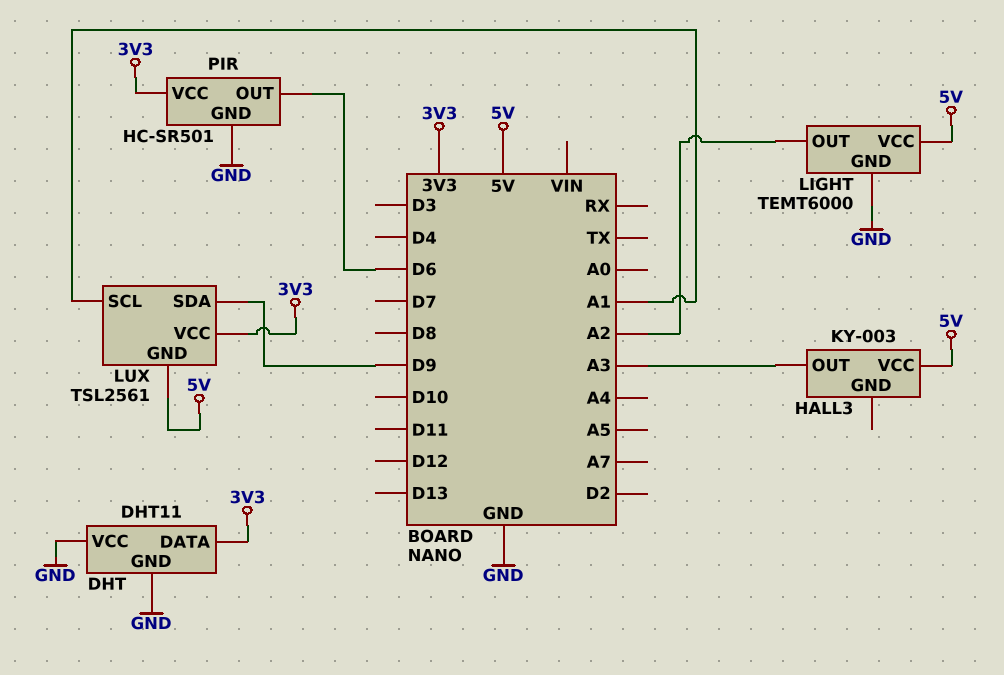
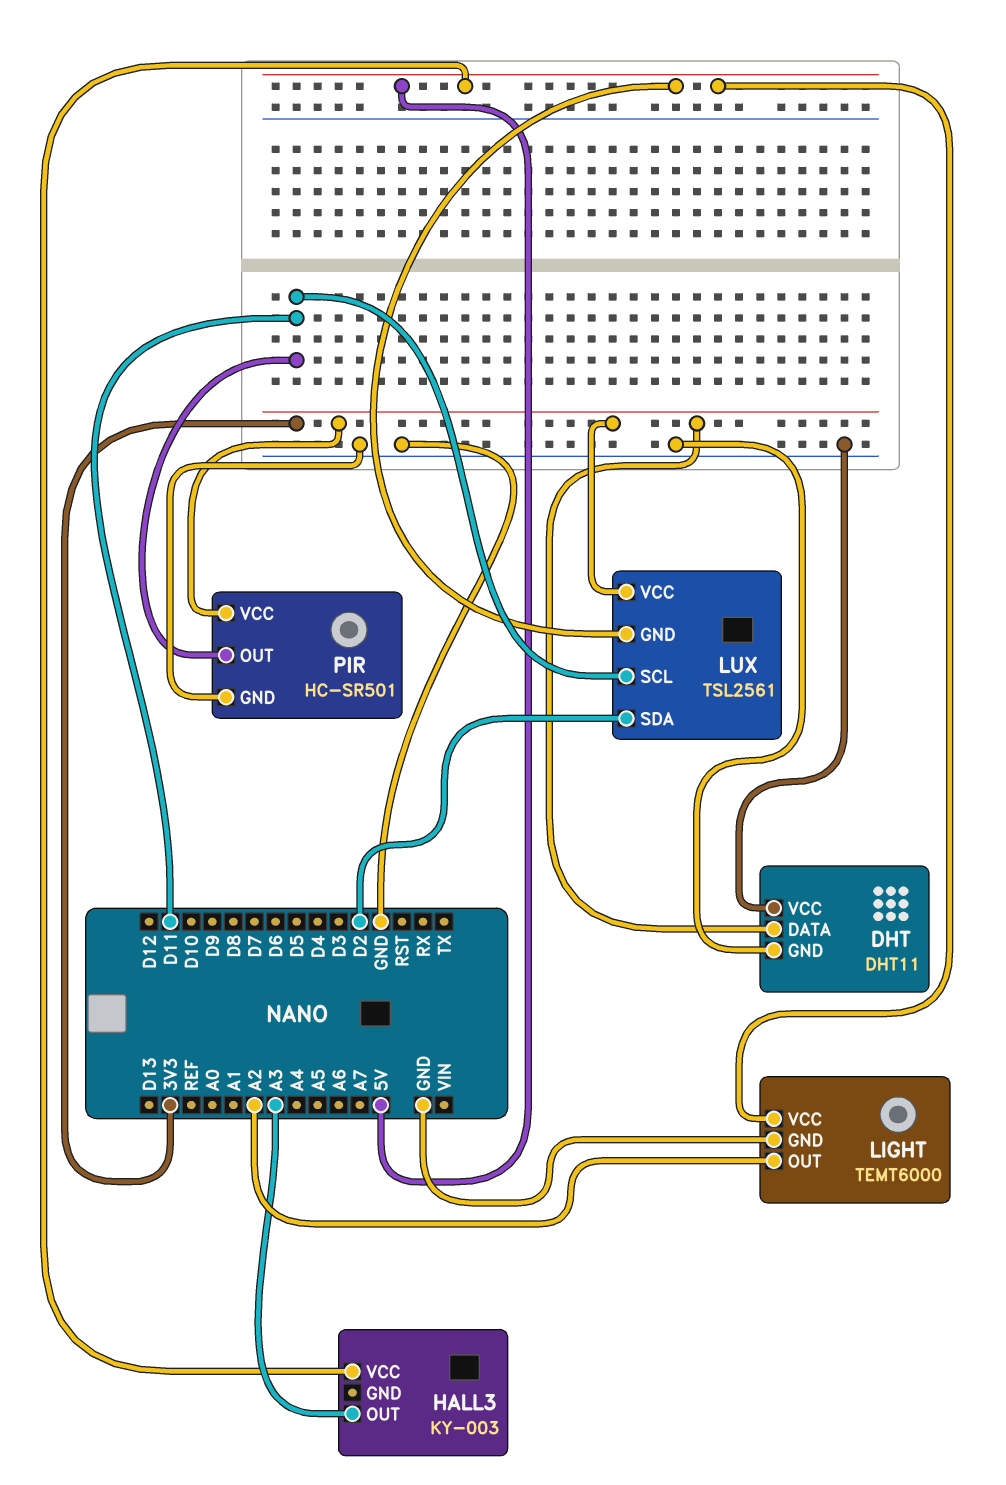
LUX pin SCL: A1 -> D11
LUX pin SDA: D9 -> D2
PIR pin OUT: D6 -> D11

